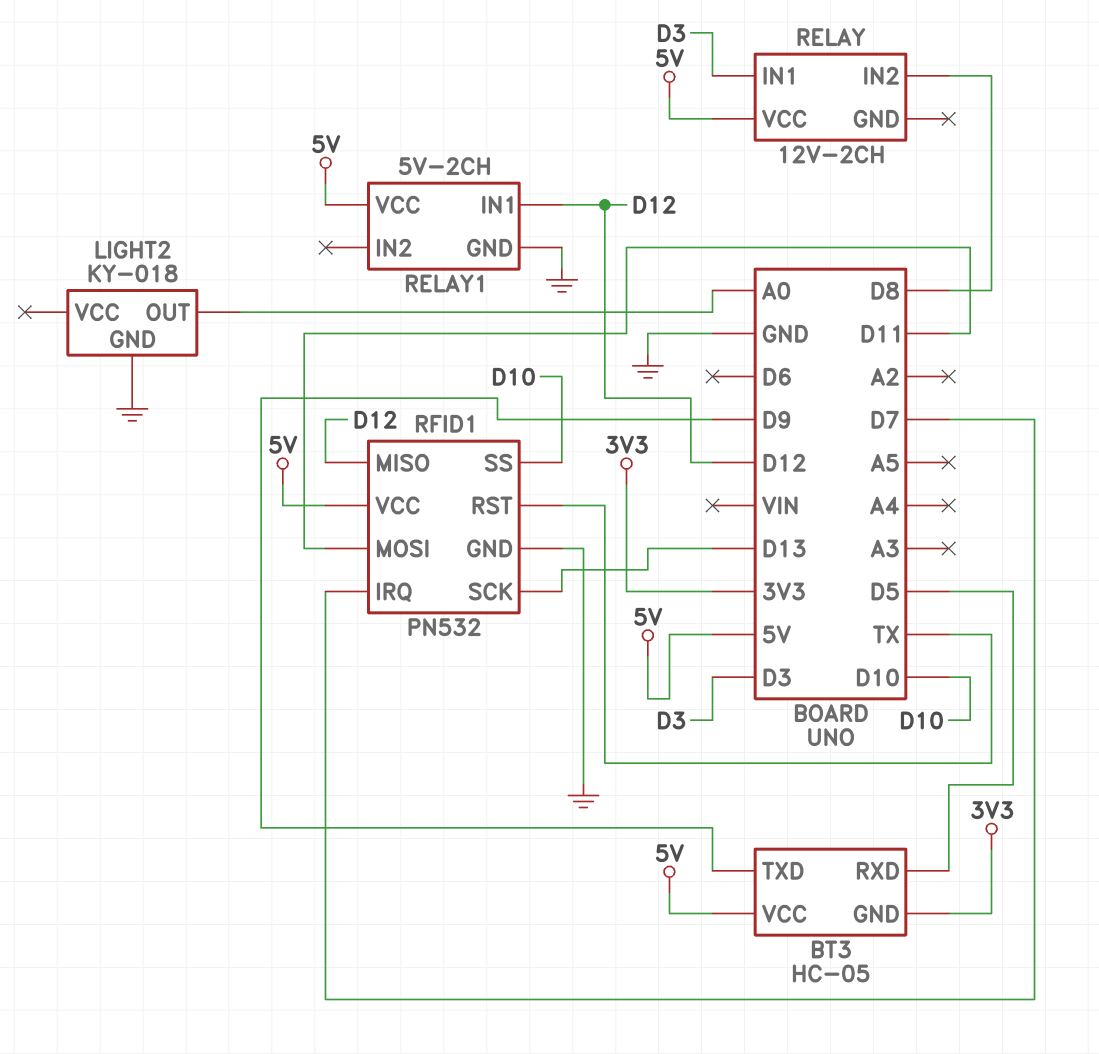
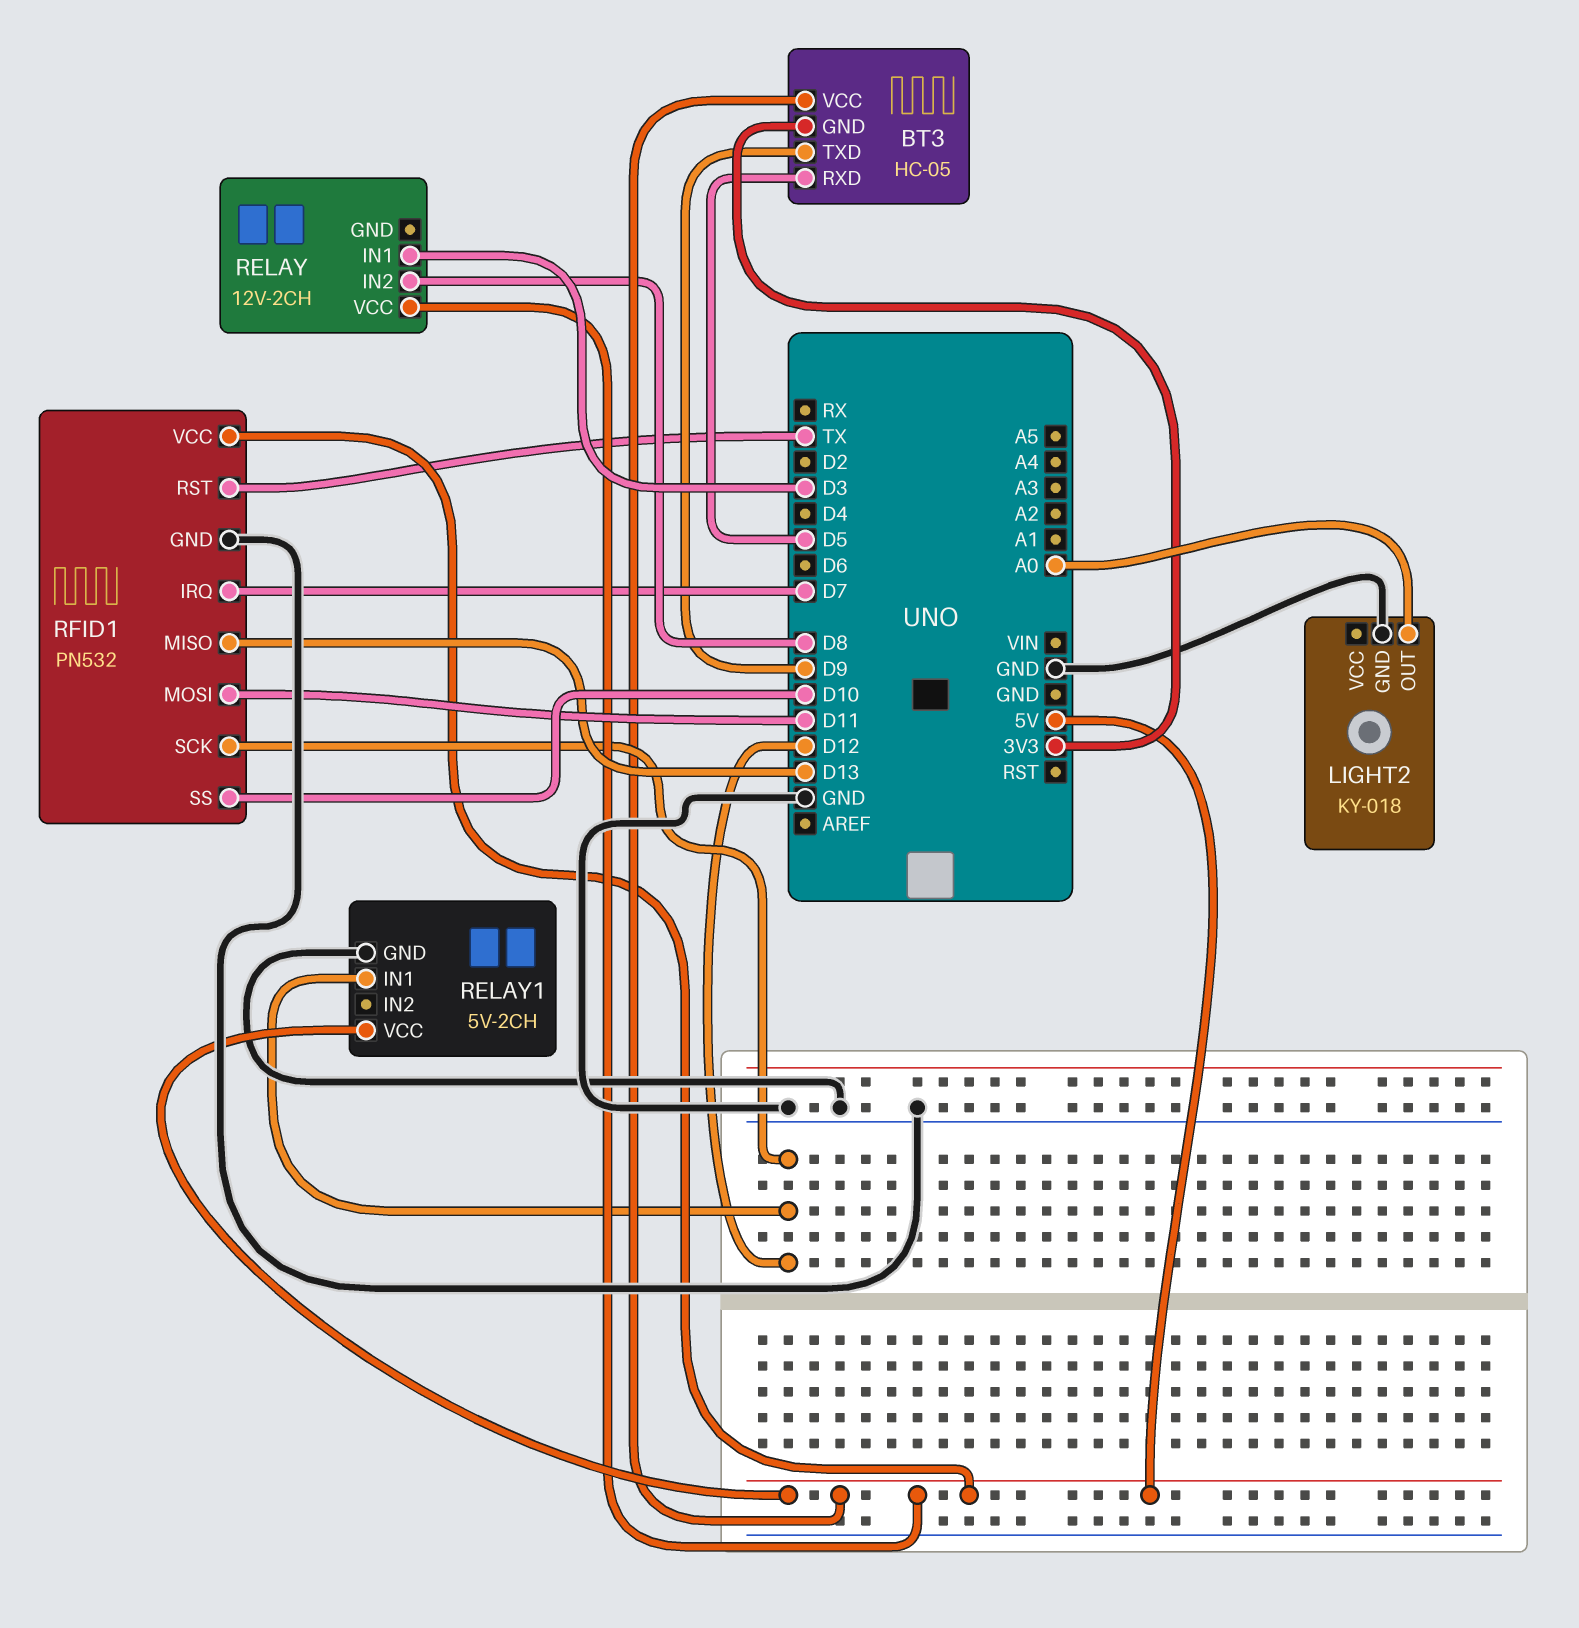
RFID1 pin MISO: D12 -> D13
RFID1 pin SCK: D13 -> D12

